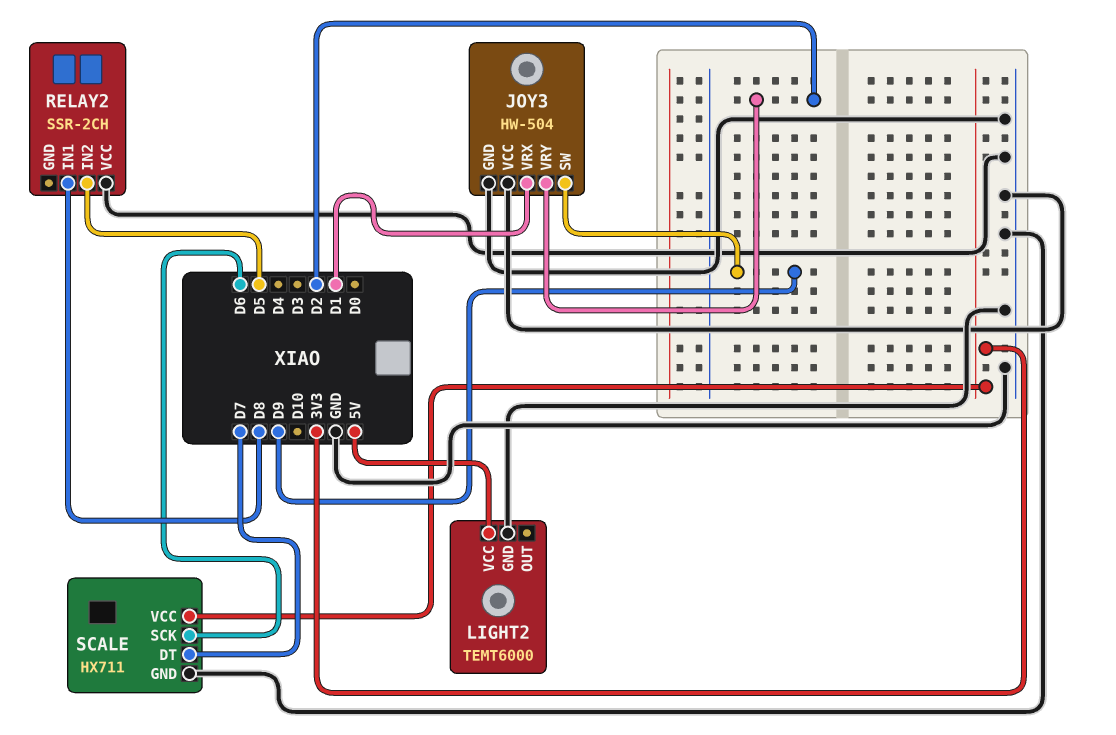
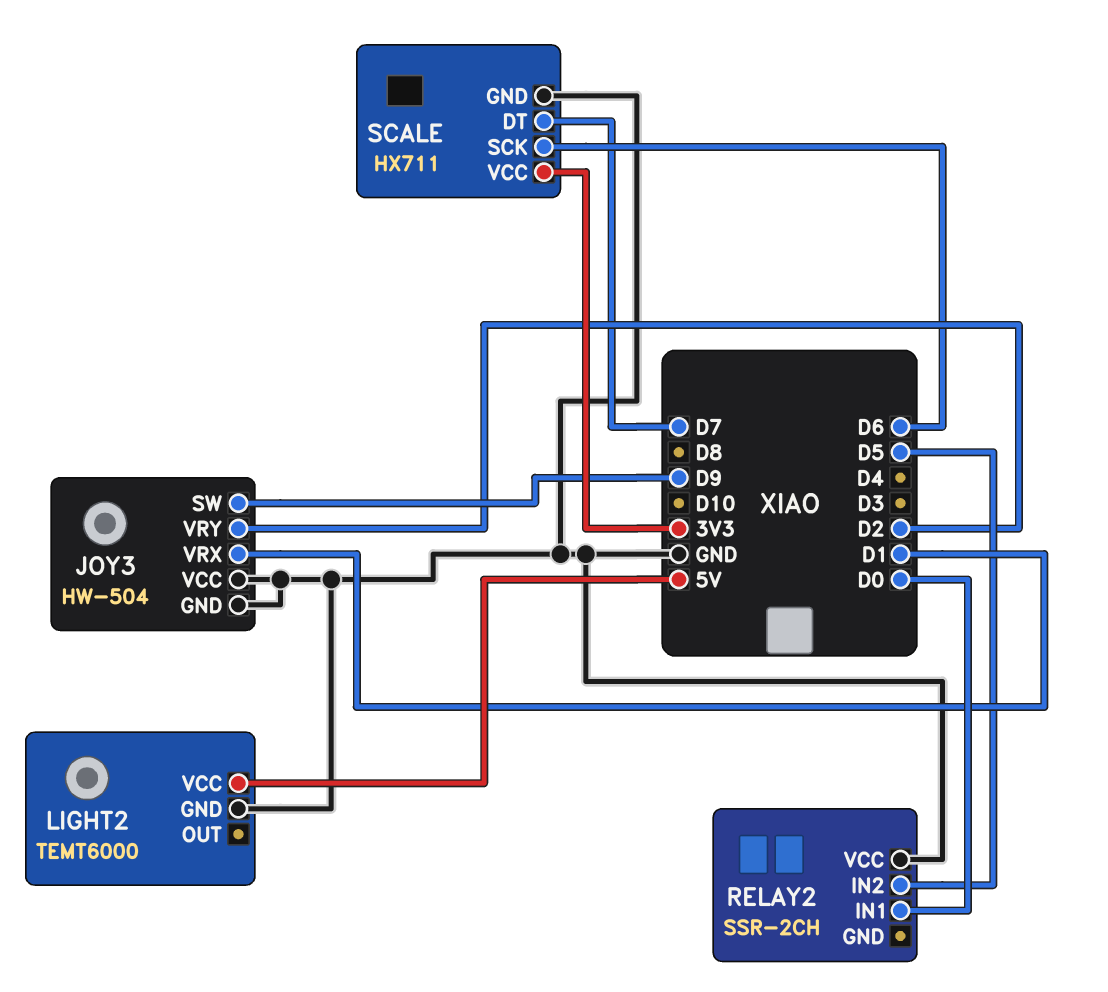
RELAY2 pin IN1: D8 -> D0

